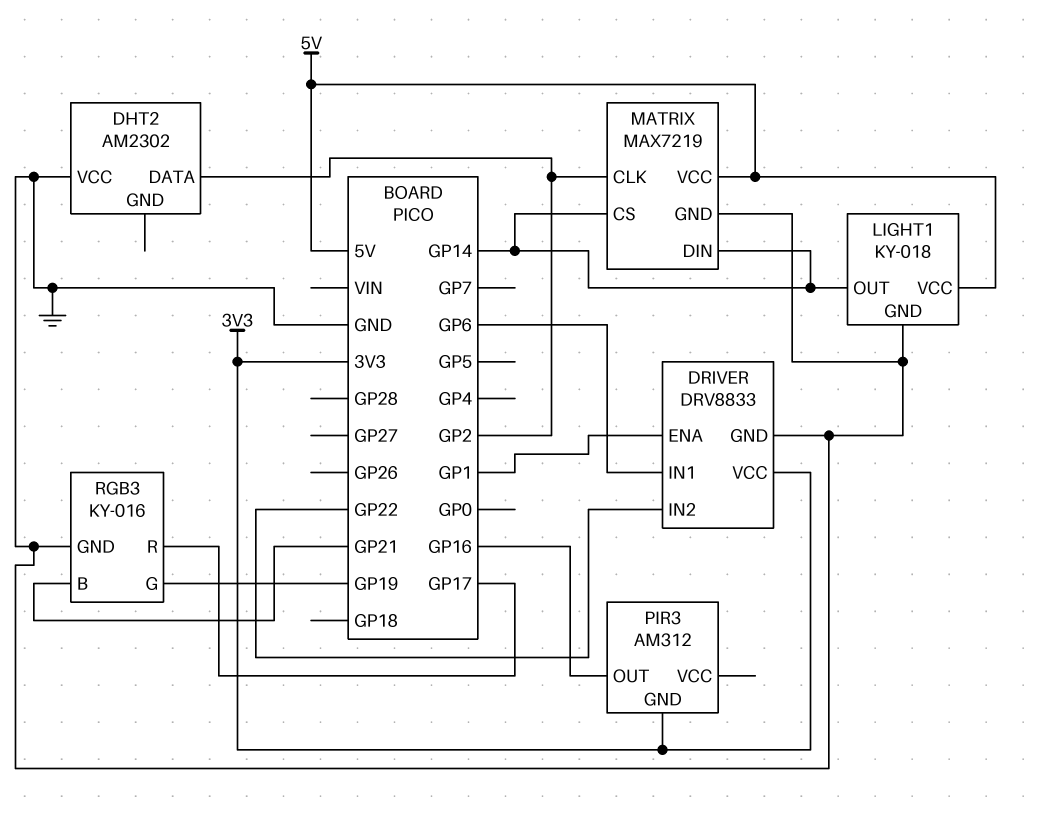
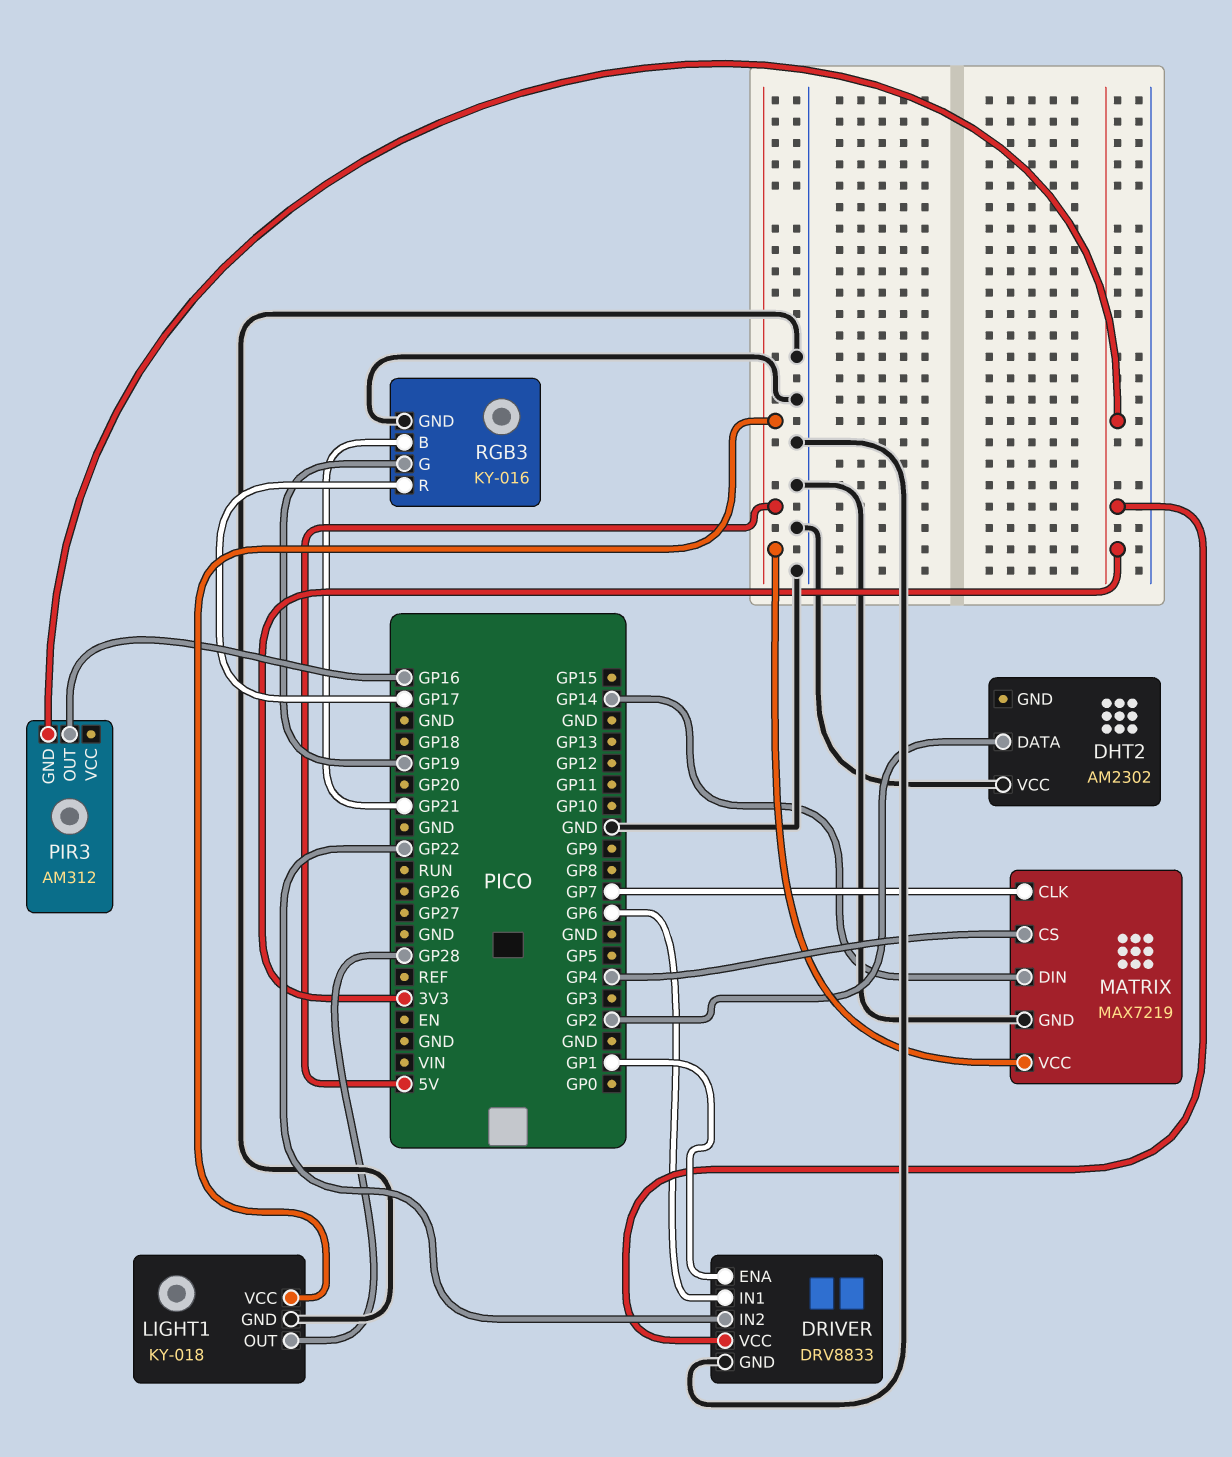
LIGHT1 pin OUT: GP14 -> GP28
MATRIX pin CLK: GP2 -> GP7
MATRIX pin CS: GP14 -> GP4

